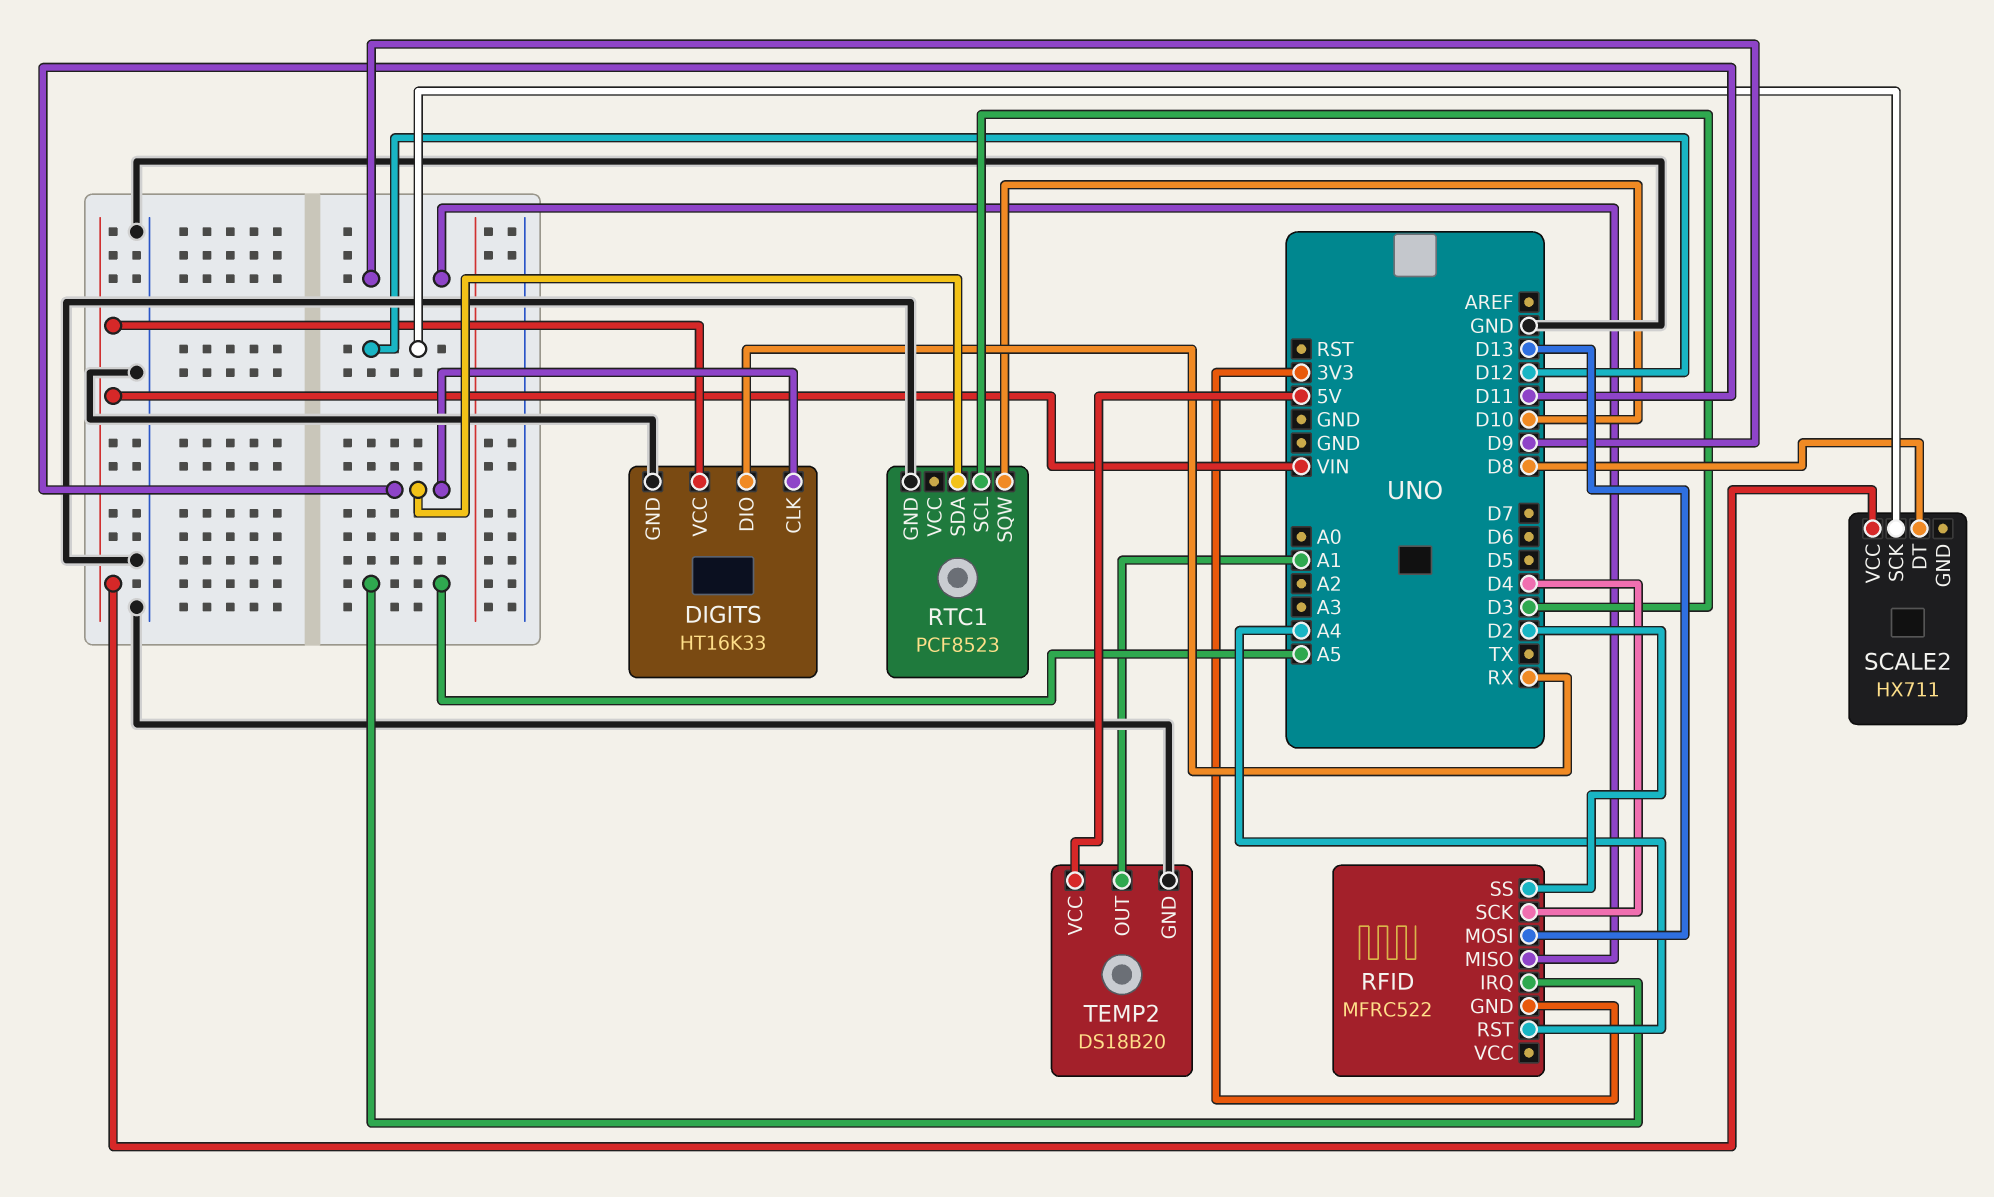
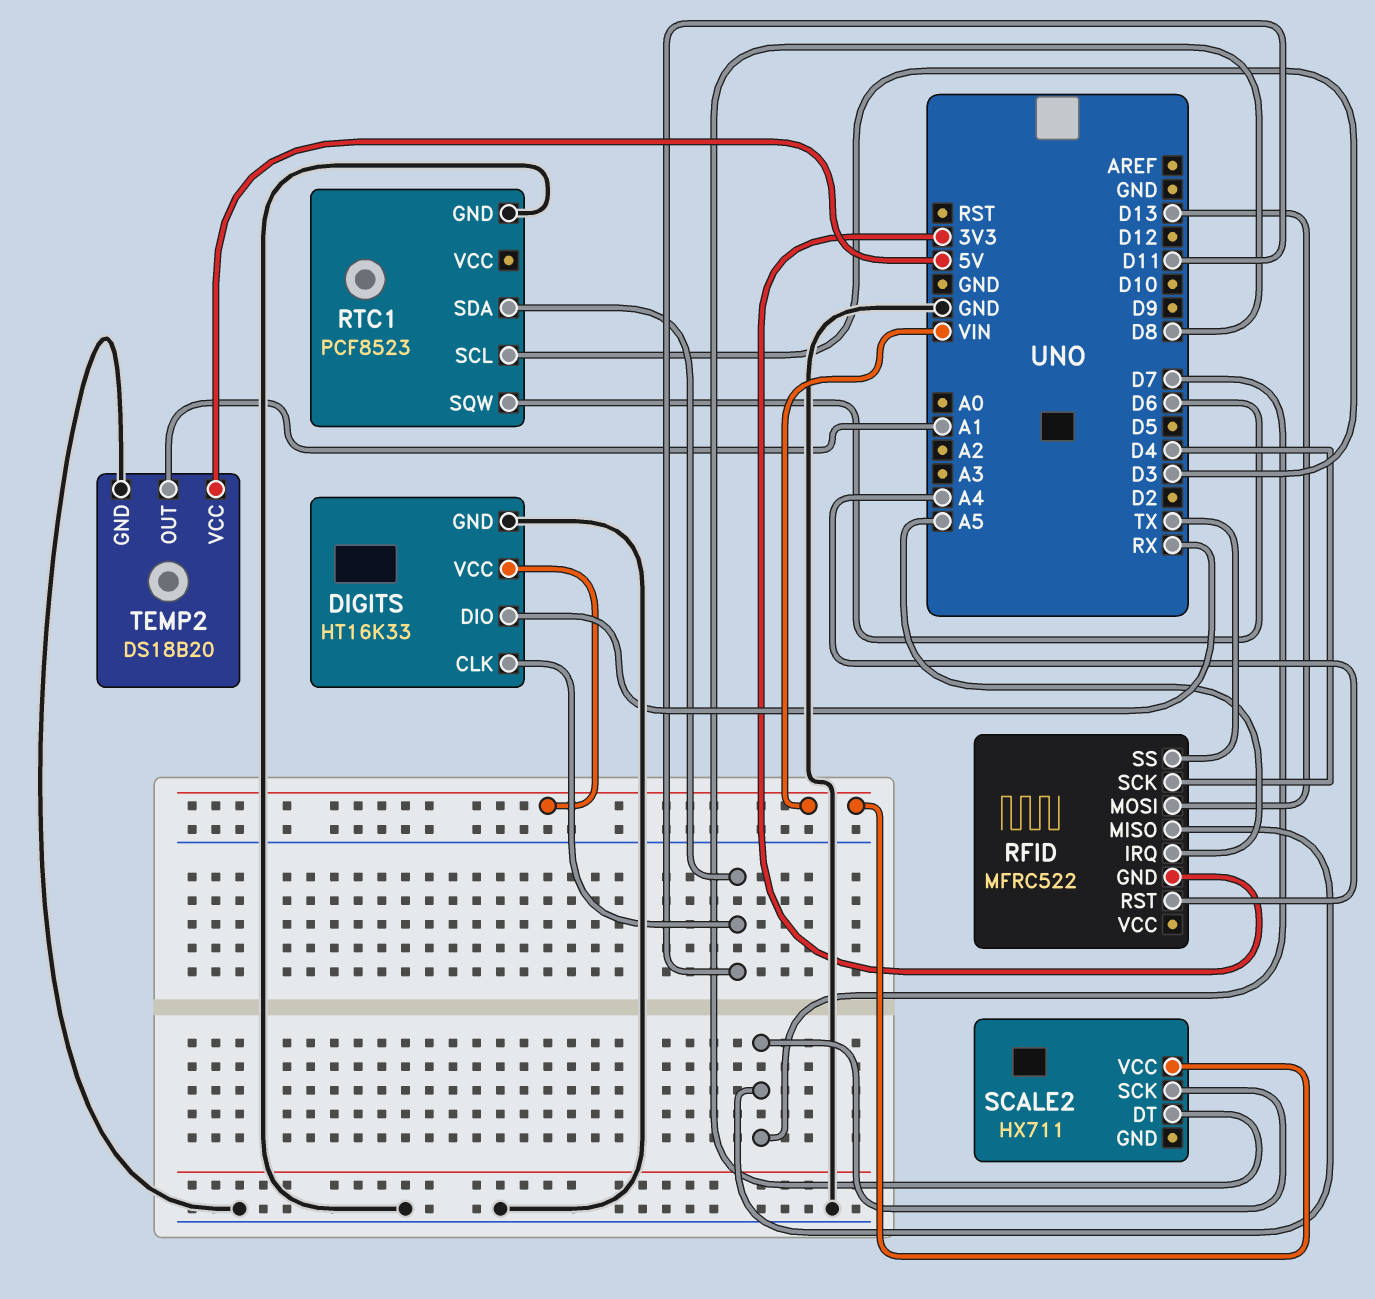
RFID pin MISO: D9 -> D7
RFID pin SS: D2 -> TX
RTC1 pin SQW: D10 -> D6
SCALE2 pin SCK: D12 -> D7

